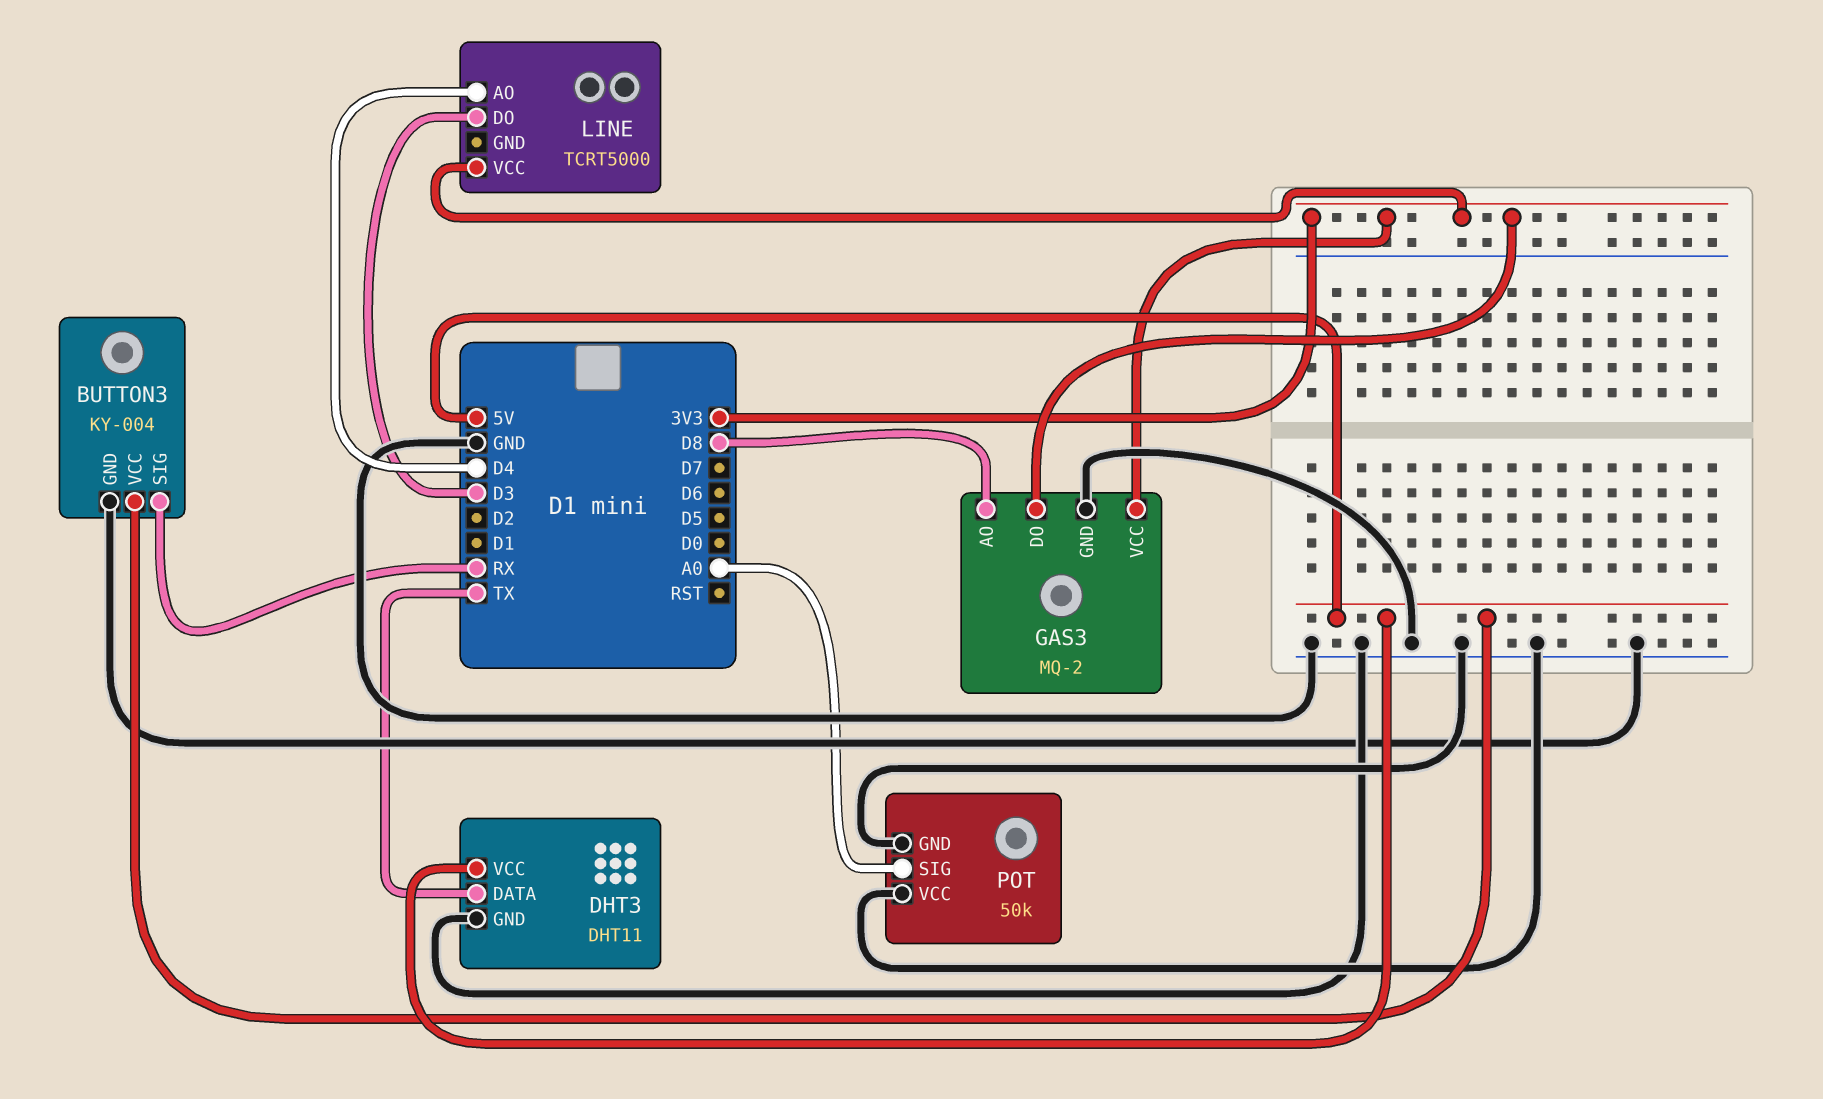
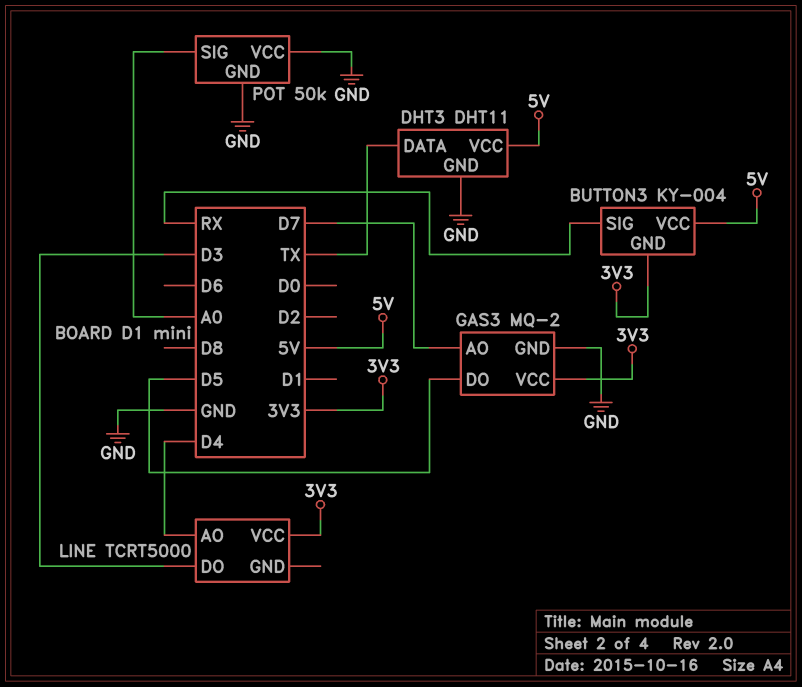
BUTTON3 pin GND: GND -> 3V3
GAS3 pin AO: D8 -> D7
GAS3 pin DO: 3V3 -> D5

